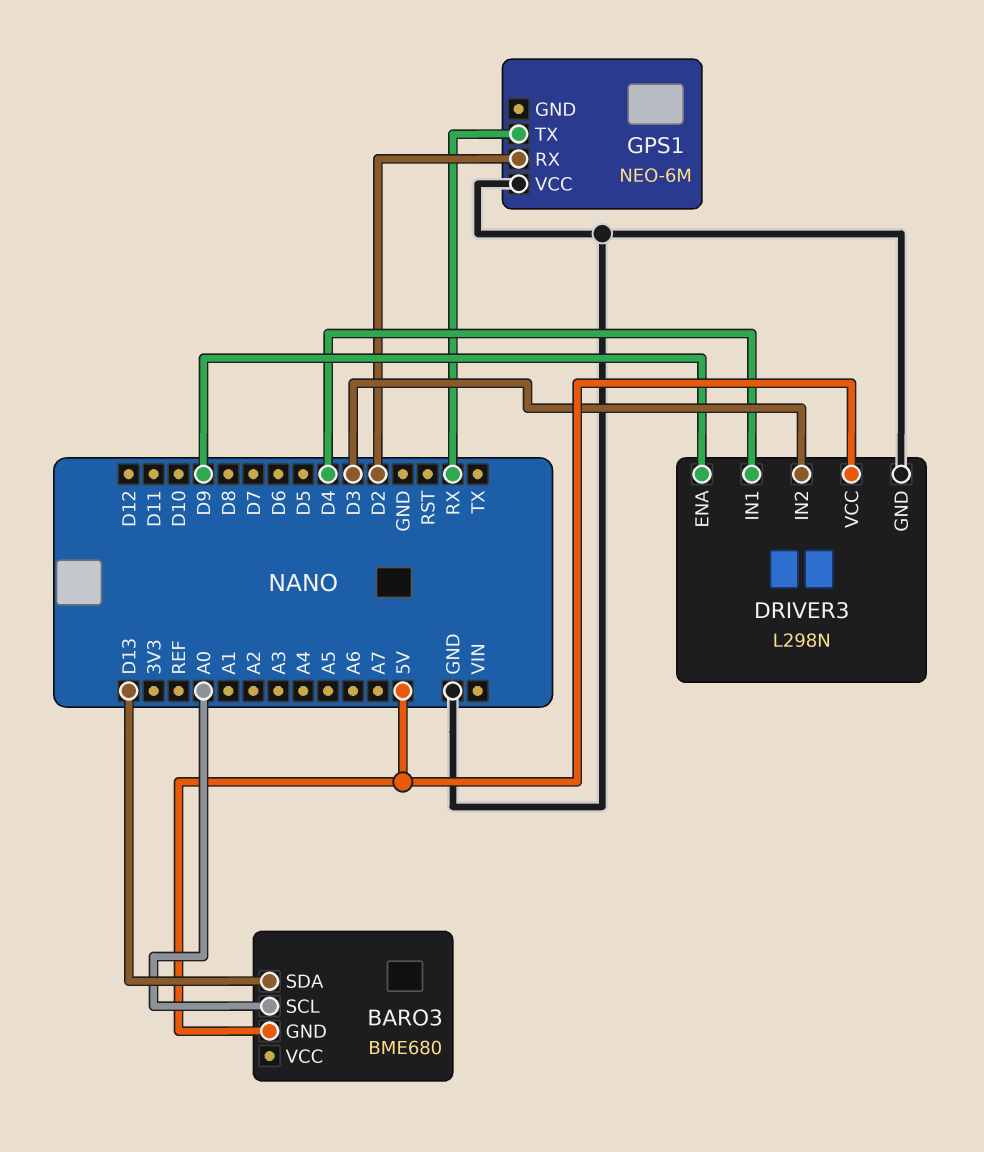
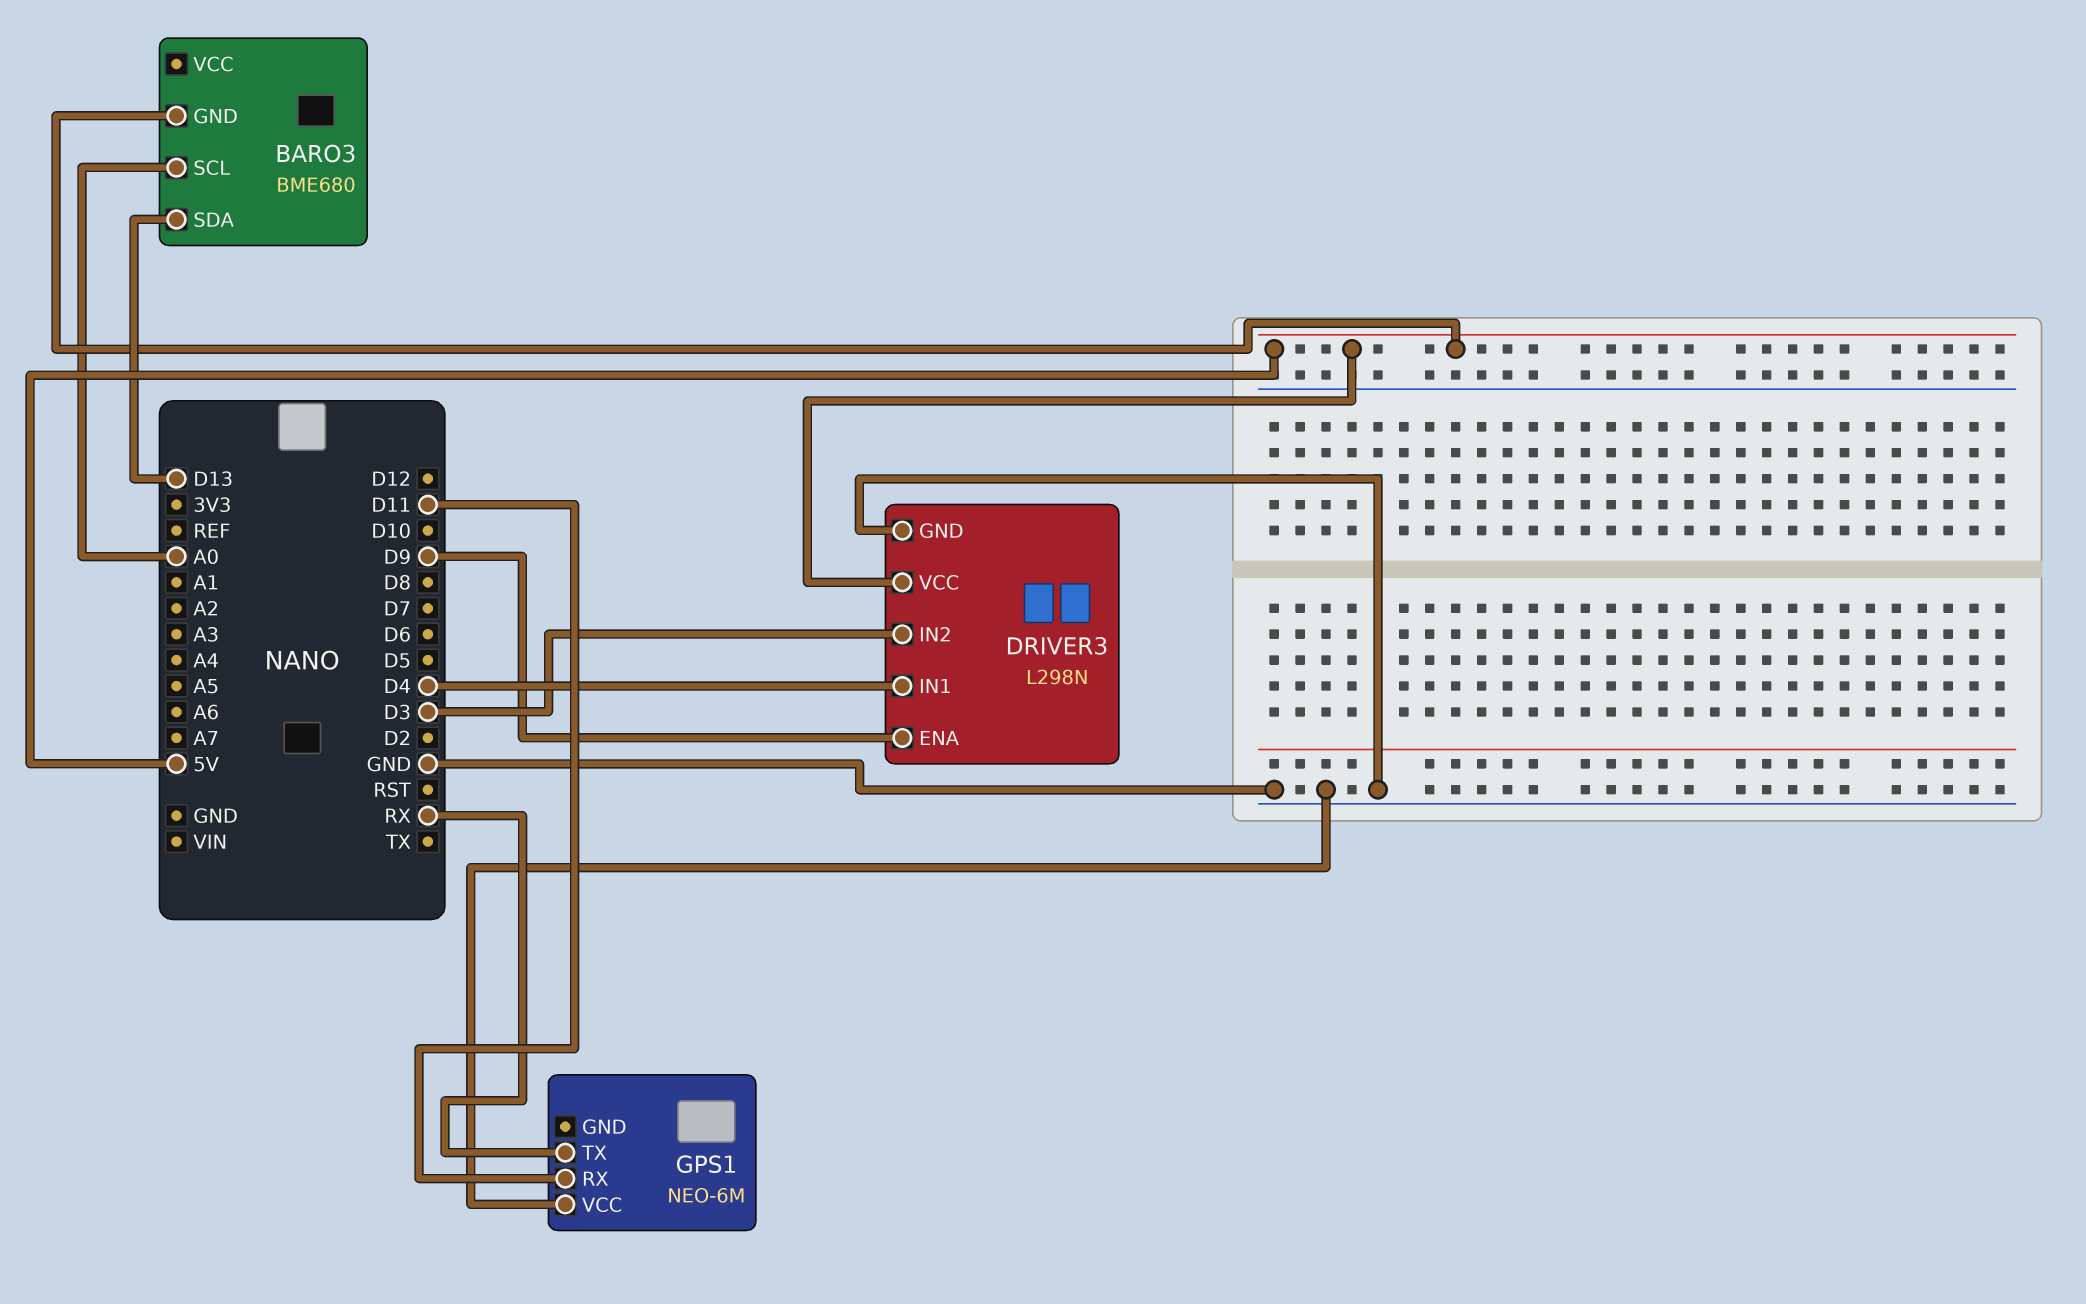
GPS1 pin RX: D2 -> D11

